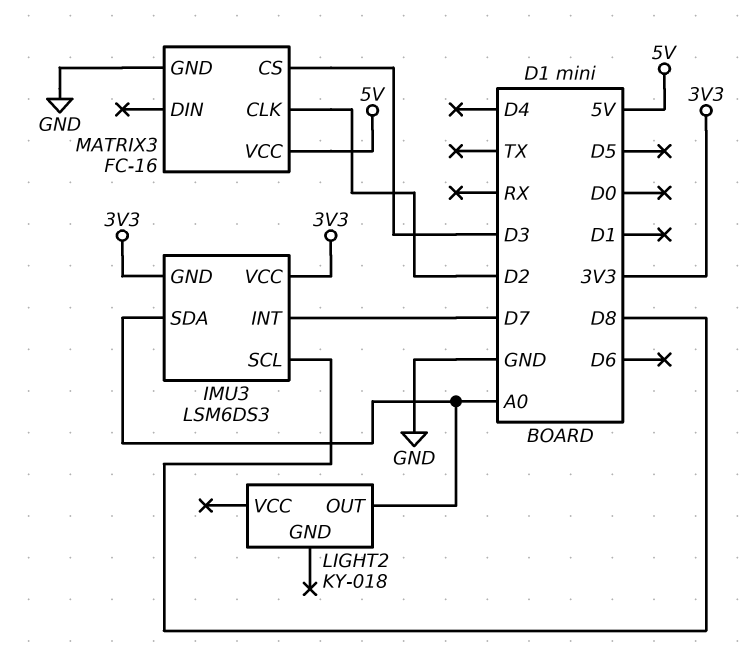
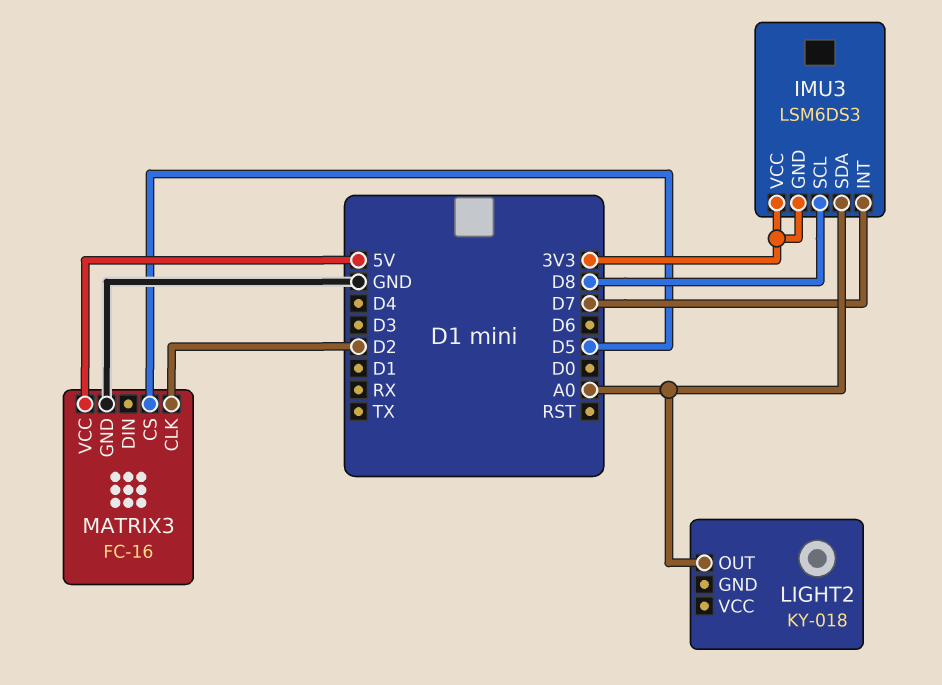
MATRIX3 pin CS: D3 -> D5

